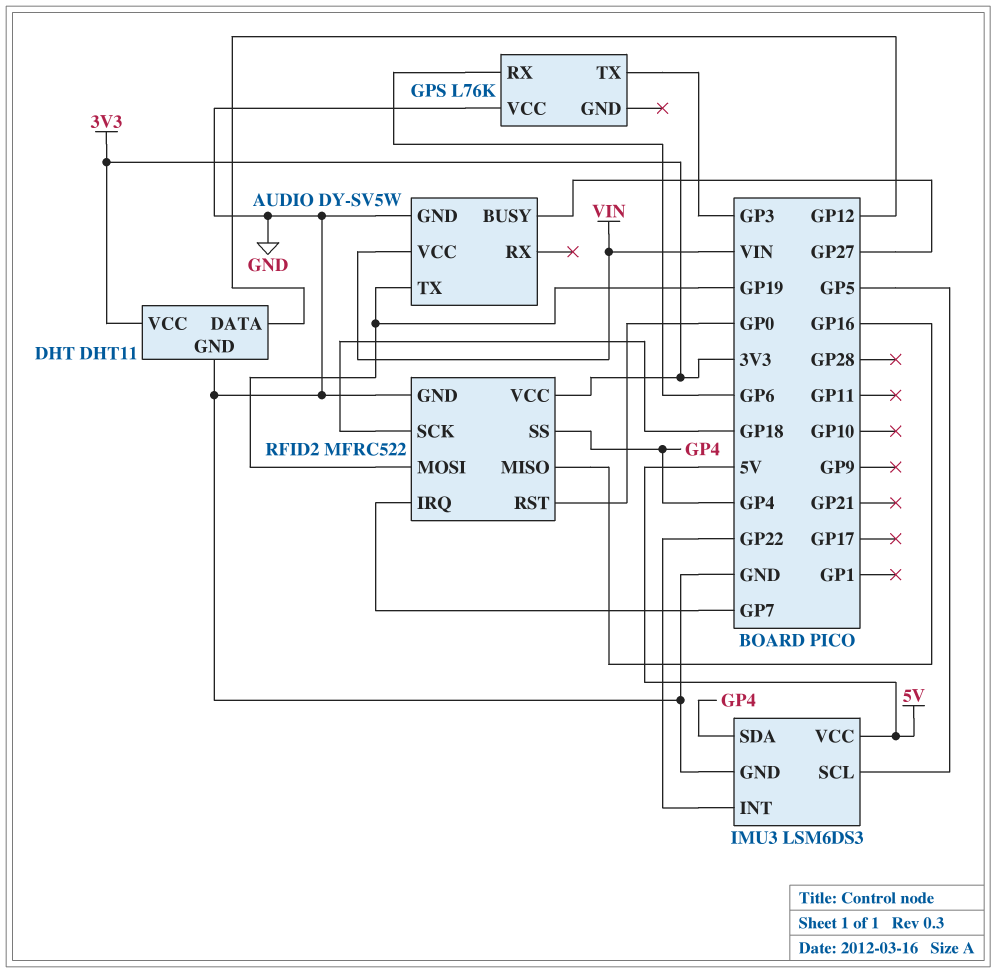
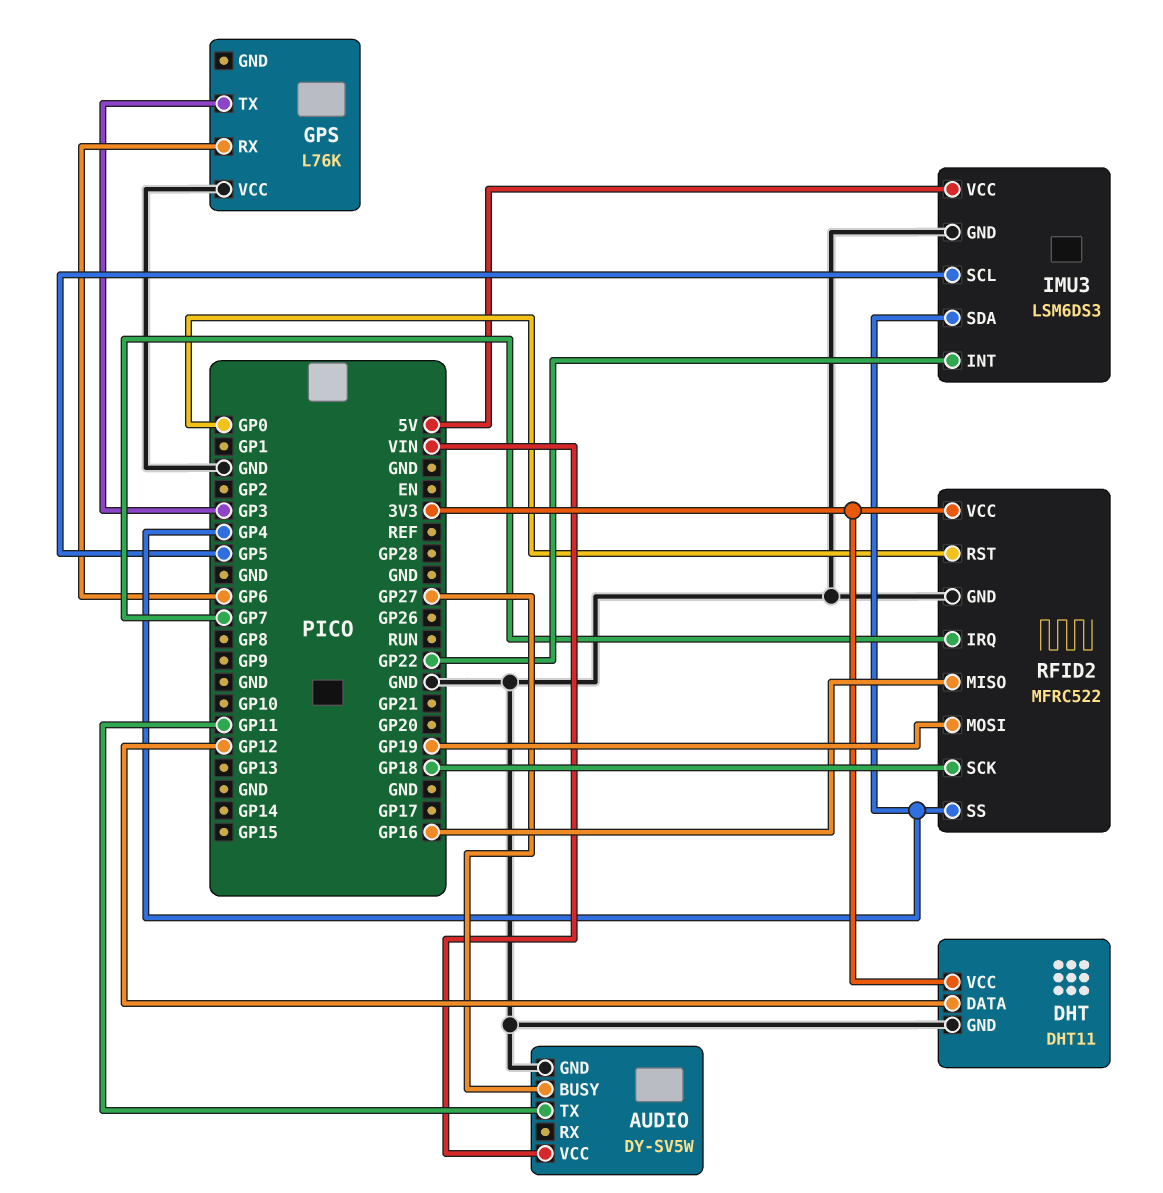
AUDIO pin TX: GP19 -> GP11

